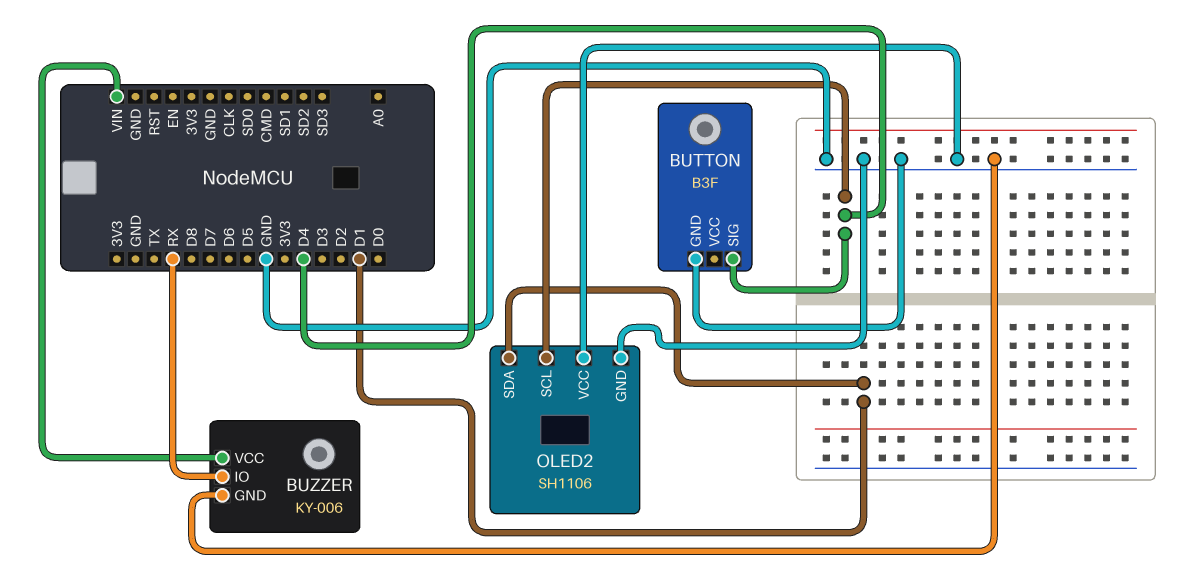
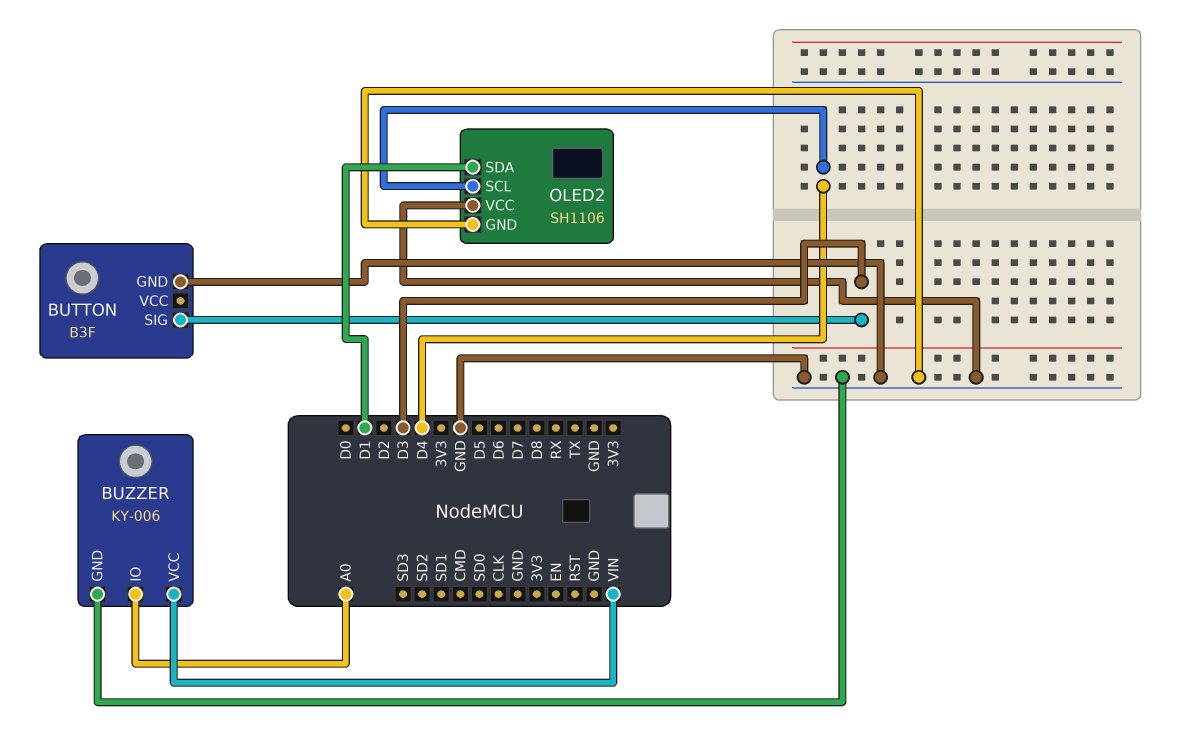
BUTTON pin SIG: D4 -> D3
BUZZER pin IO: RX -> A0

